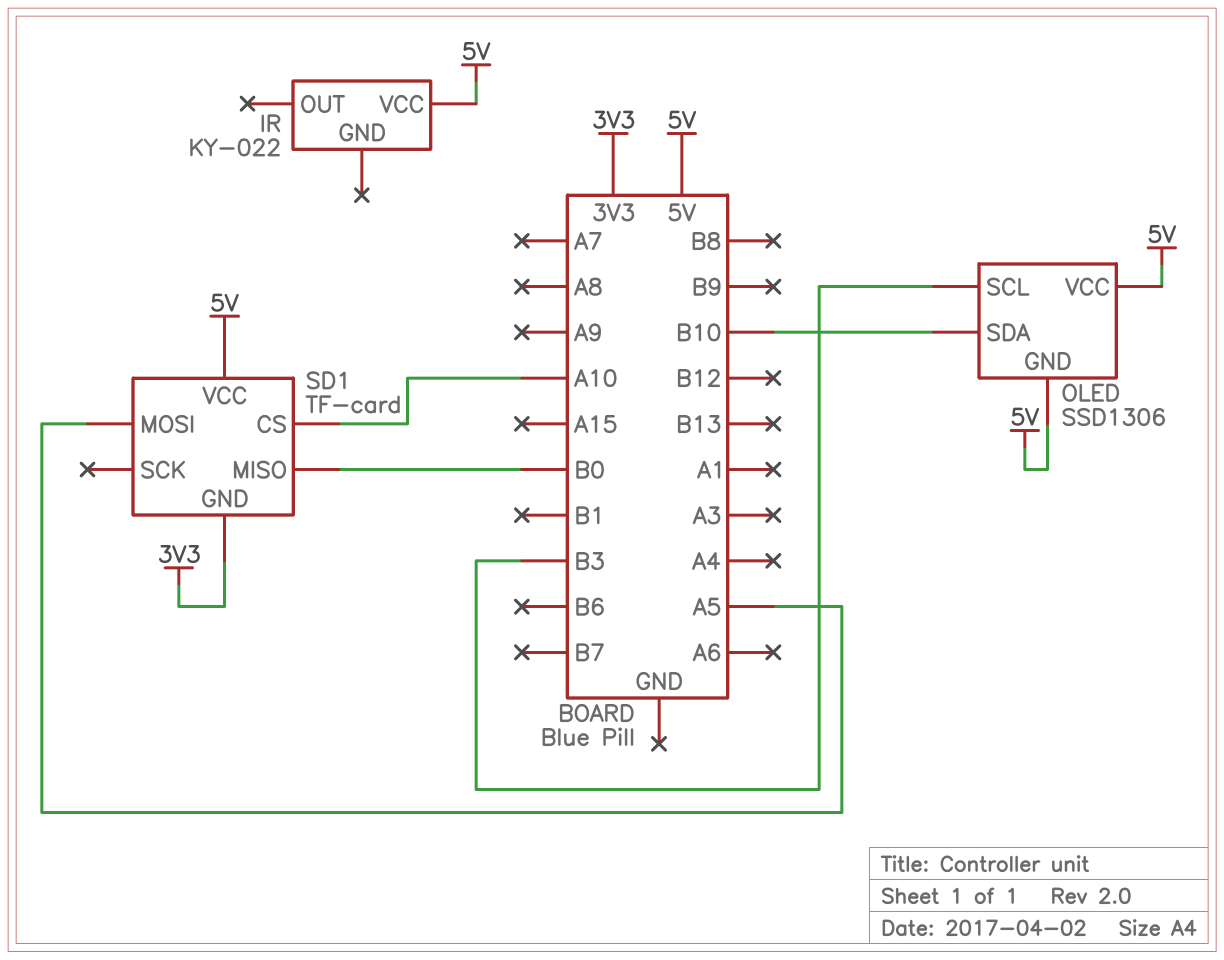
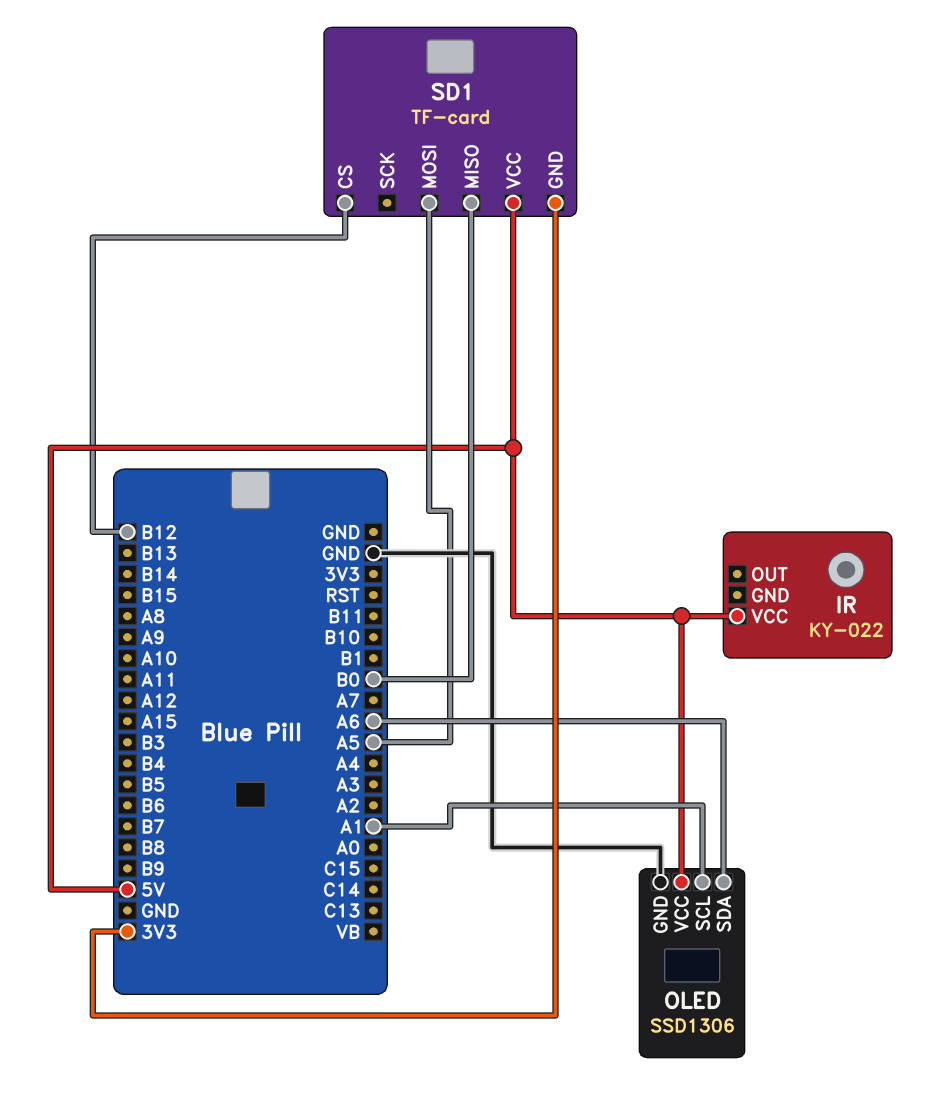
OLED pin GND: 5V -> GND
OLED pin SCL: B3 -> A1
OLED pin SDA: B10 -> A6
SD1 pin CS: A10 -> B12

